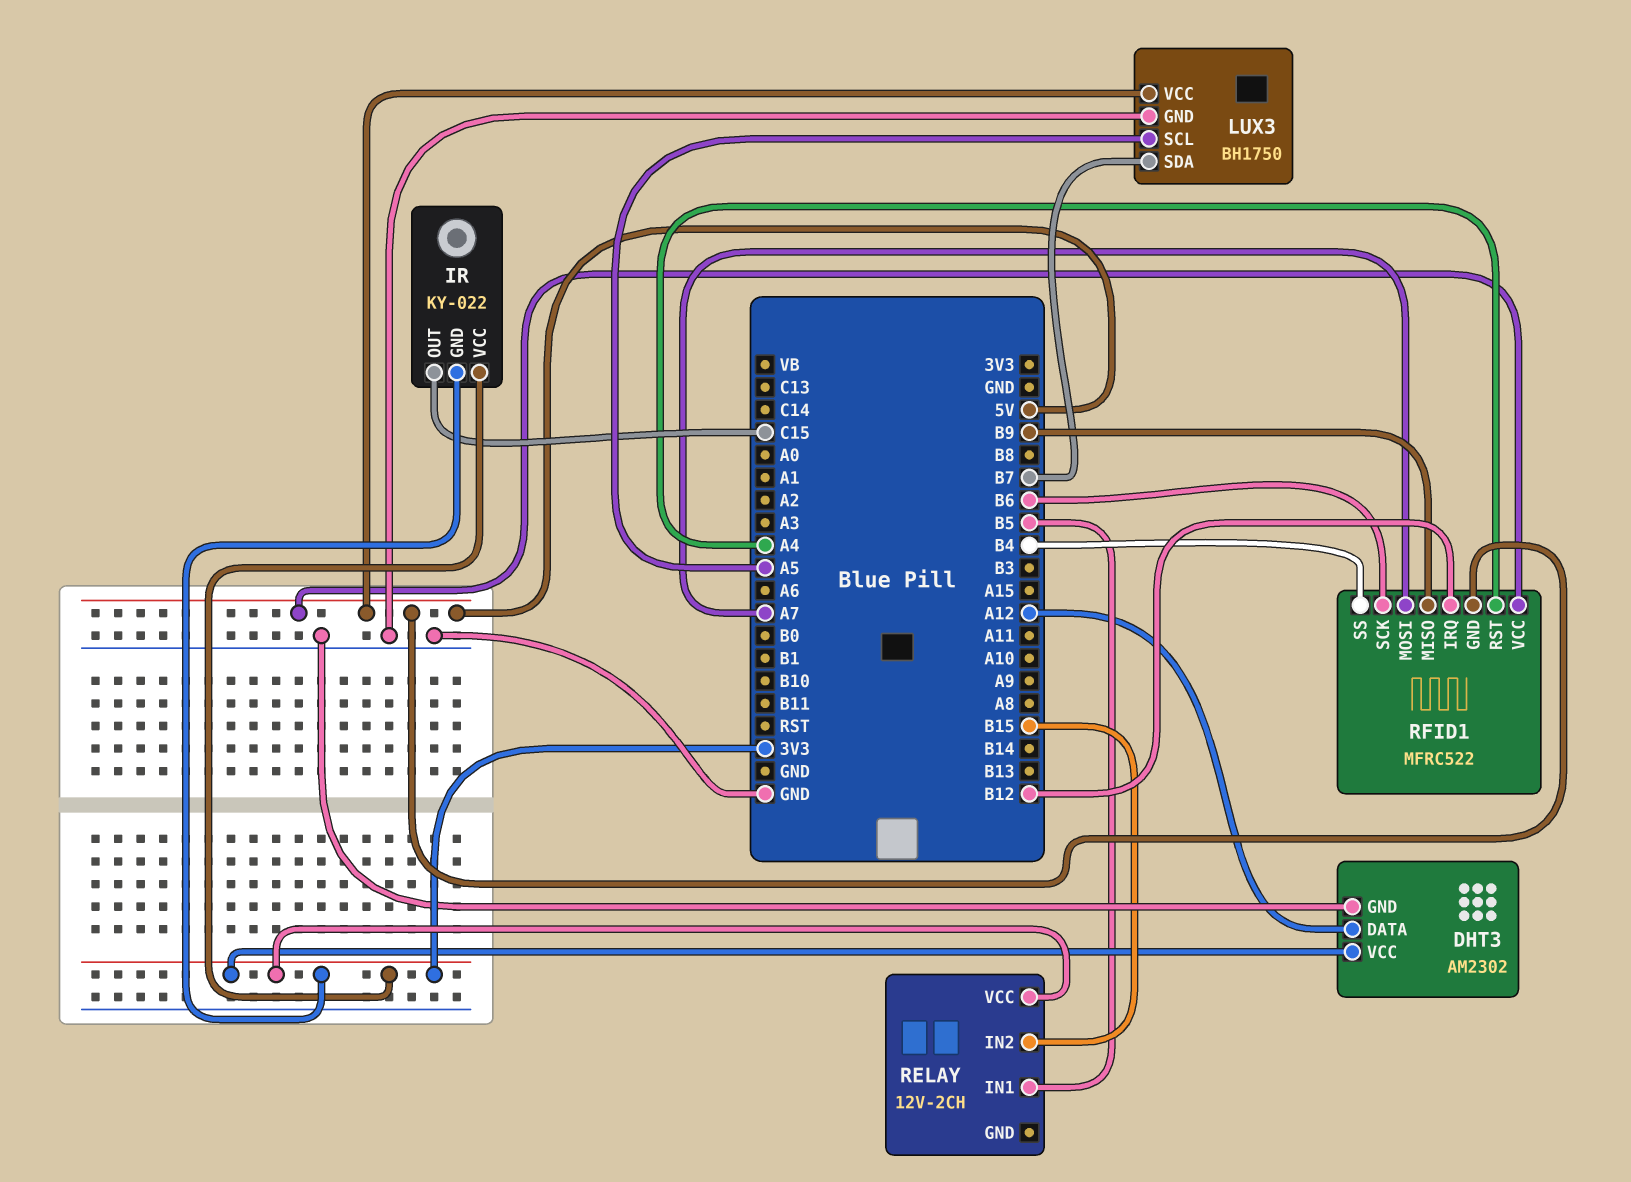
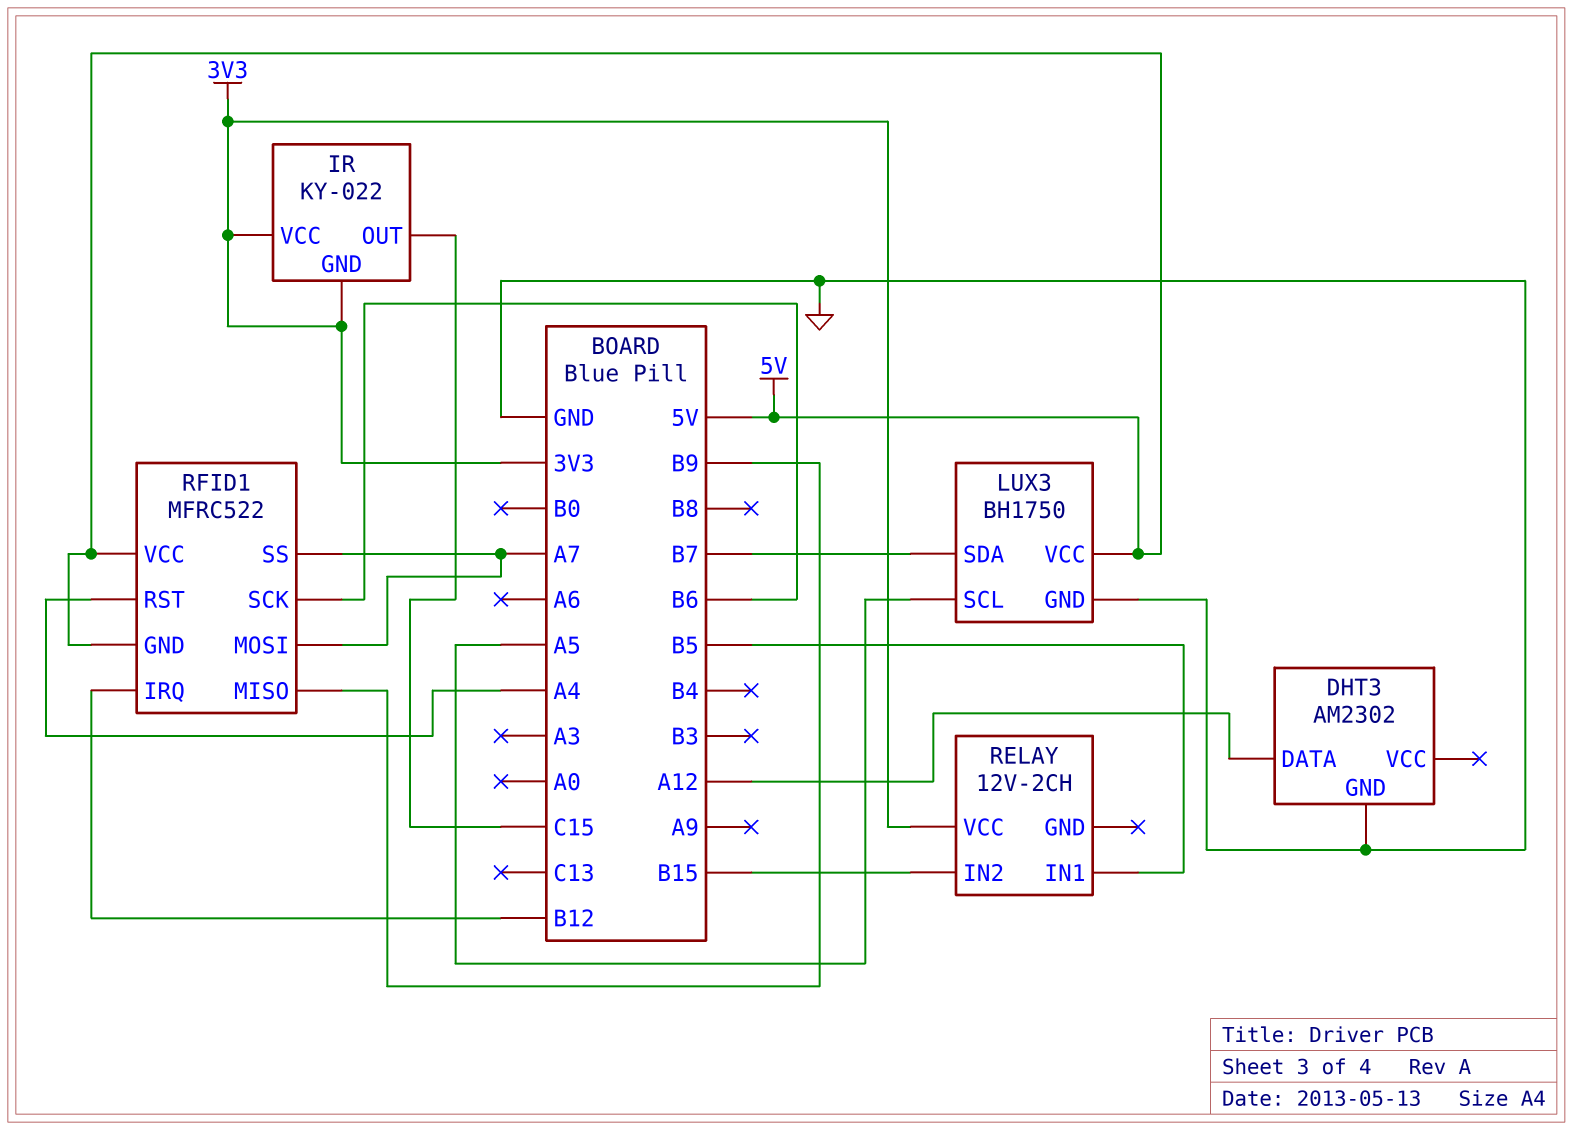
DHT3 pin VCC: 3V3 -> none
RFID1 pin SS: B4 -> A7

